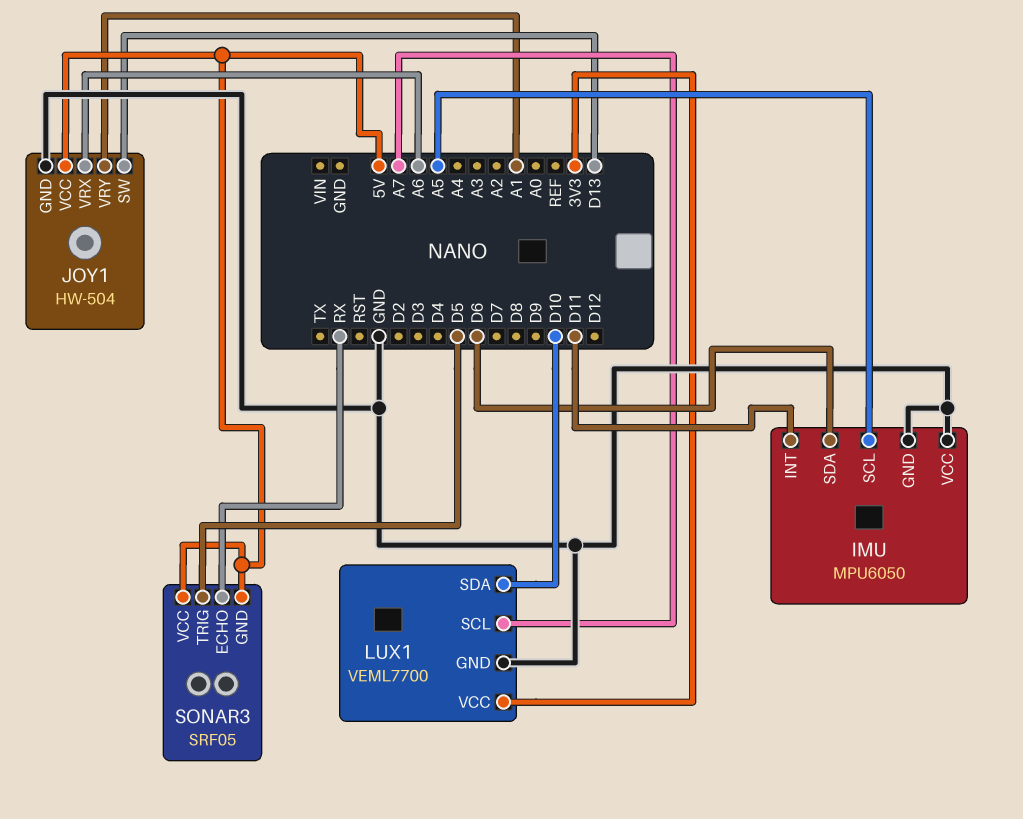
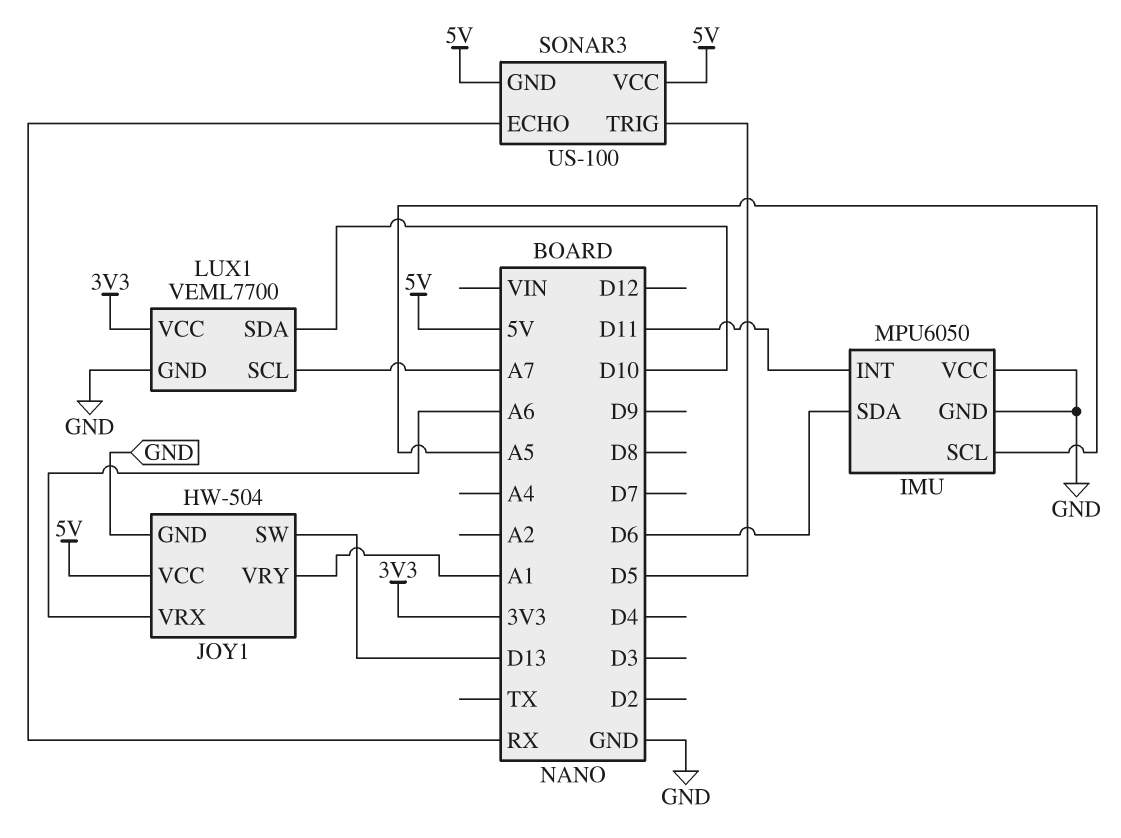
SONAR3: SRF05 -> US-100

